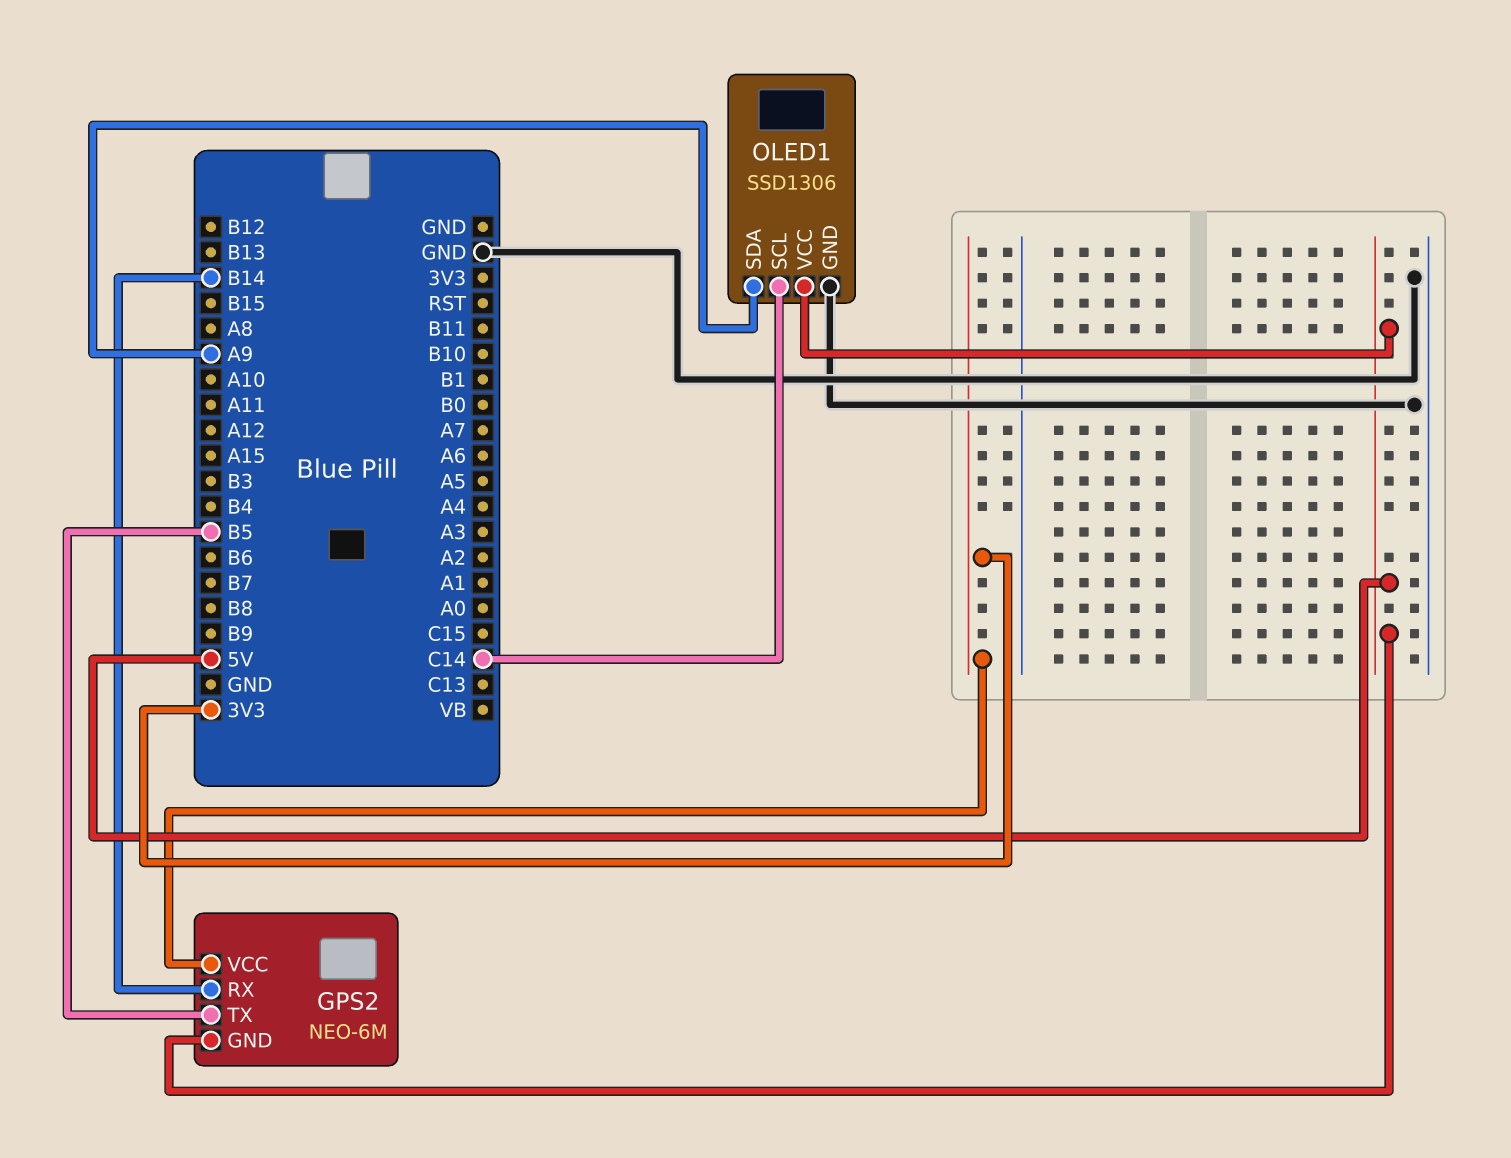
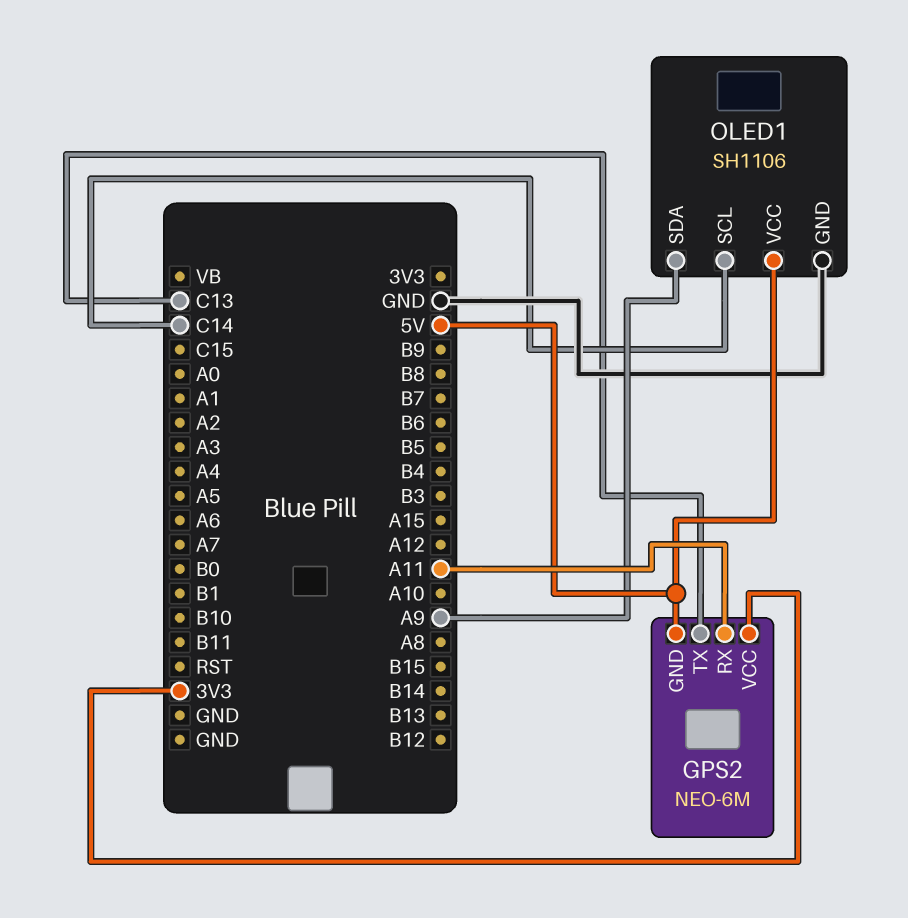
GPS2 pin RX: B14 -> A11
GPS2 pin TX: B5 -> C13
OLED1: SSD1306 -> SH1106

